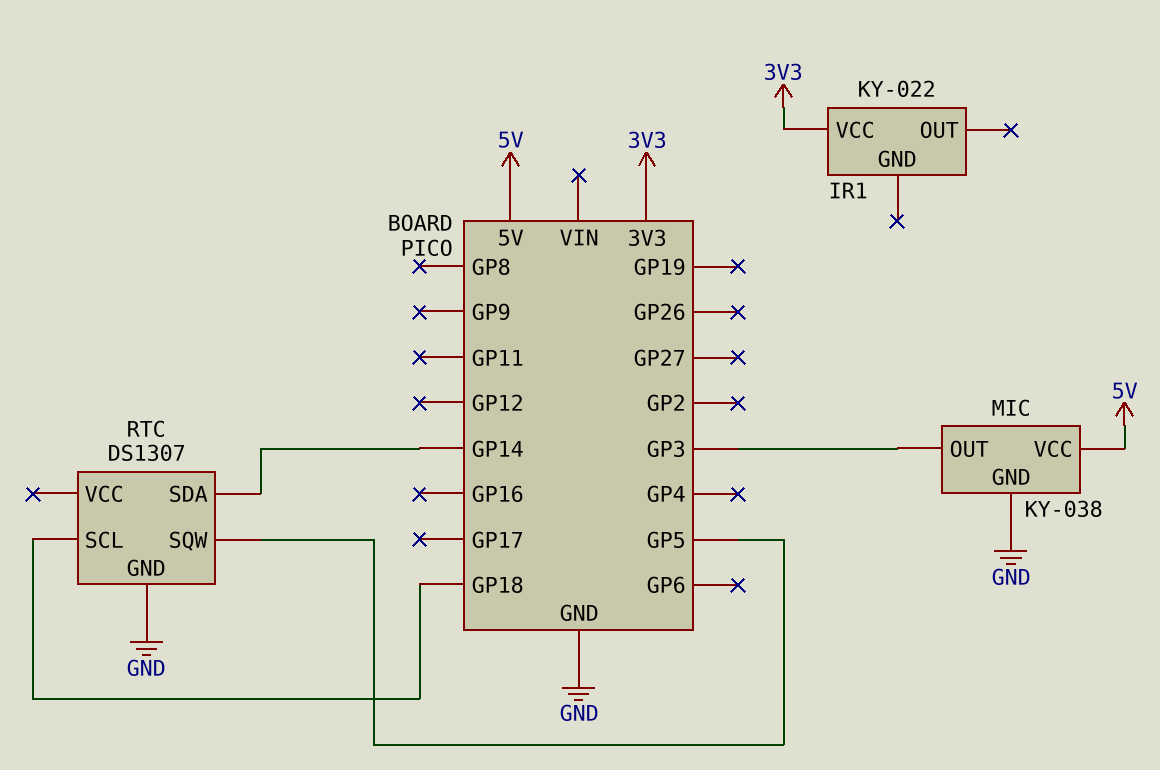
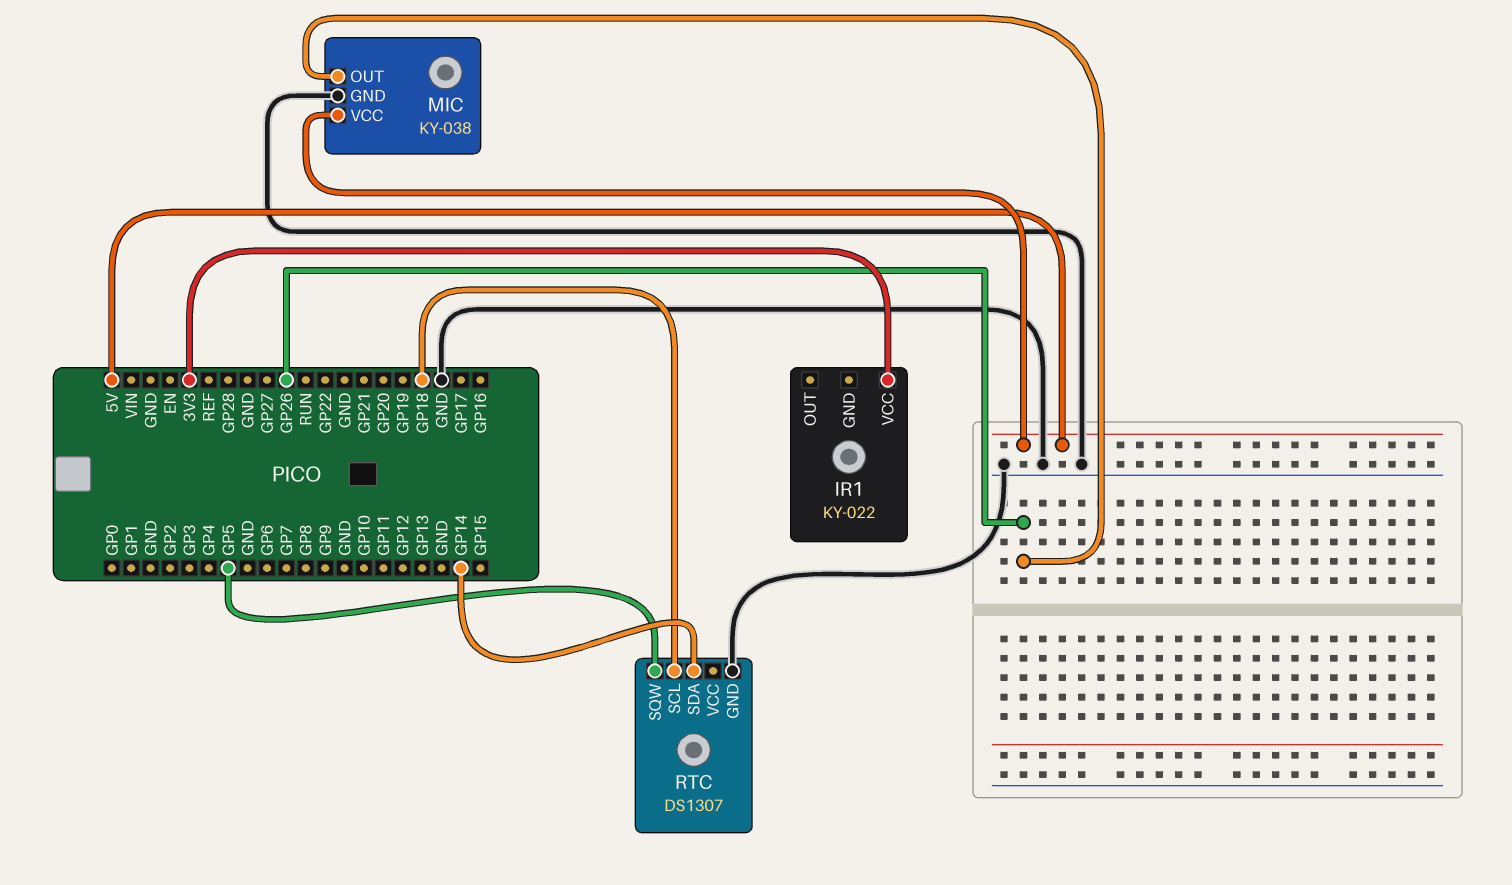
MIC pin OUT: GP3 -> GP26

